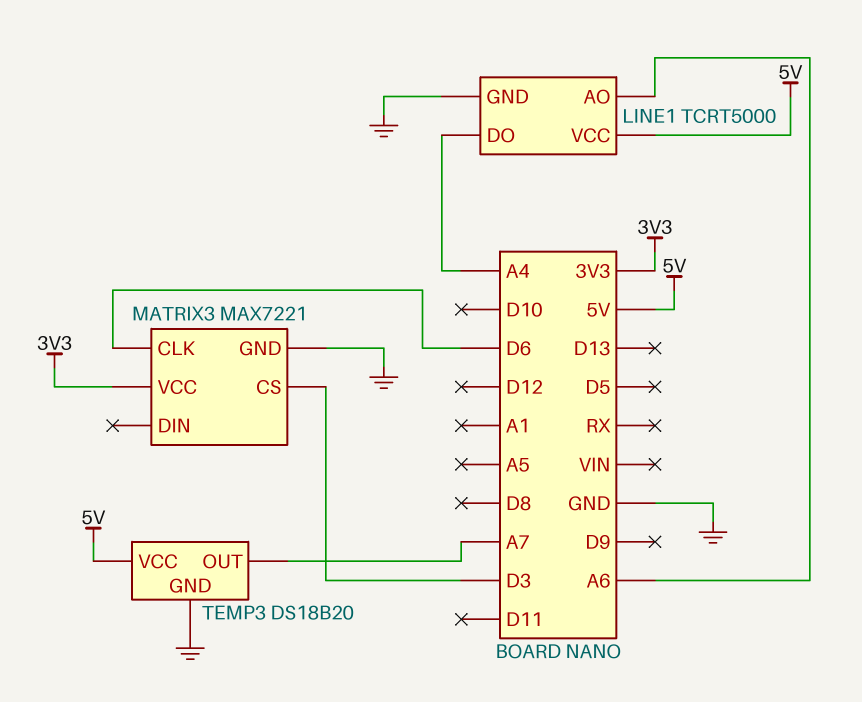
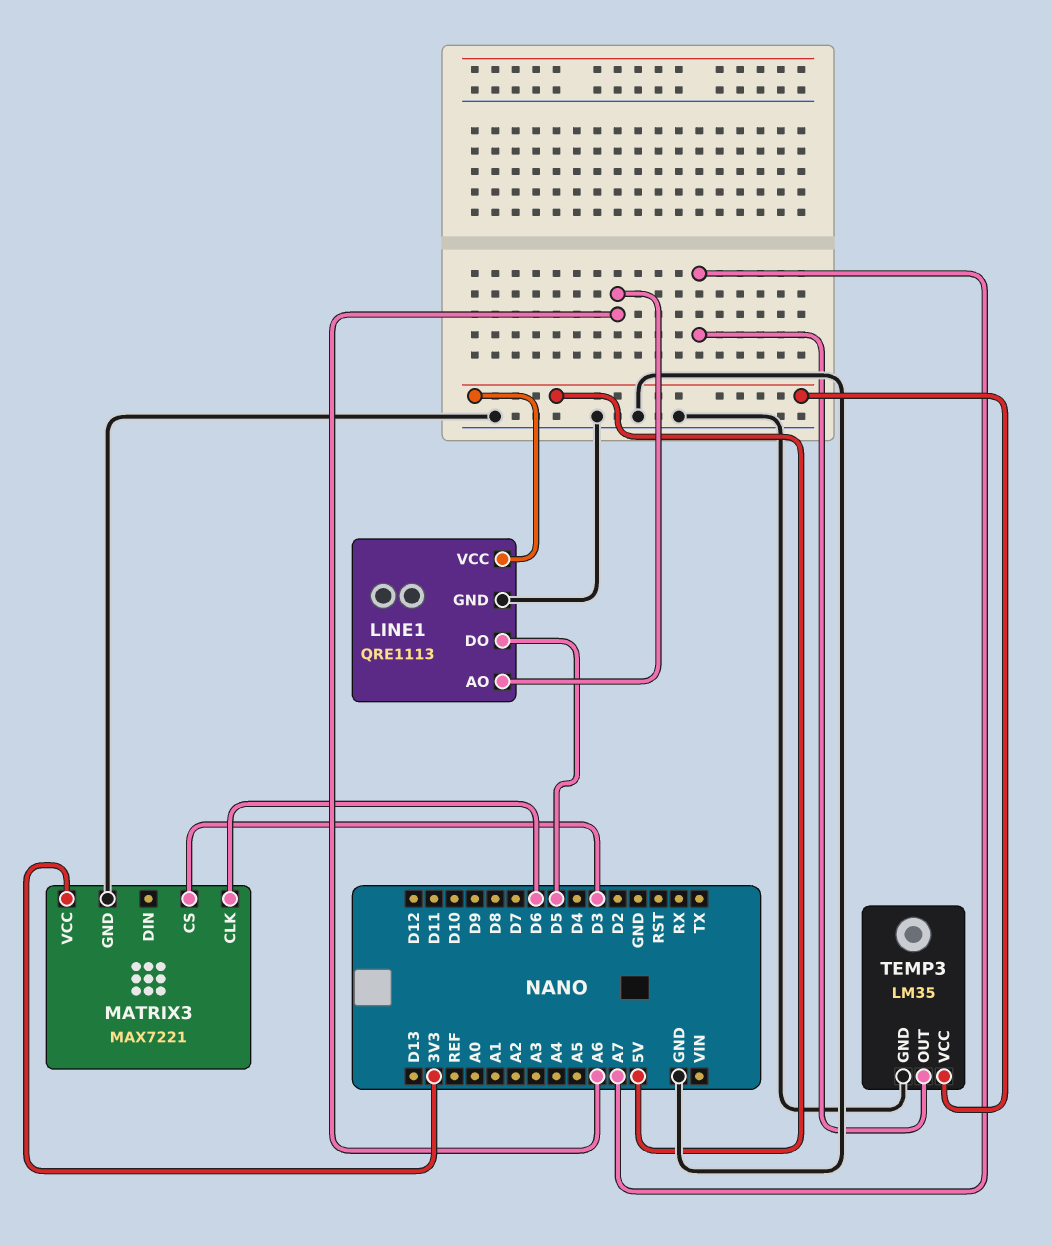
LINE1: TCRT5000 -> QRE1113
LINE1 pin DO: A4 -> D5
TEMP3: DS18B20 -> LM35

